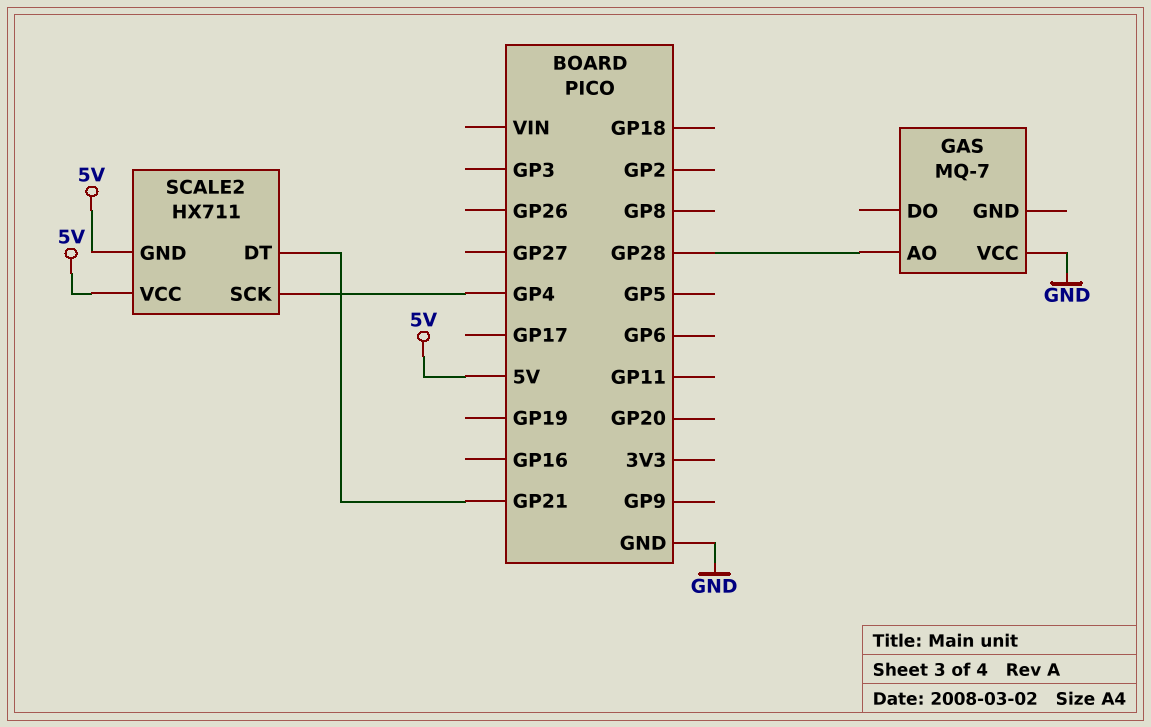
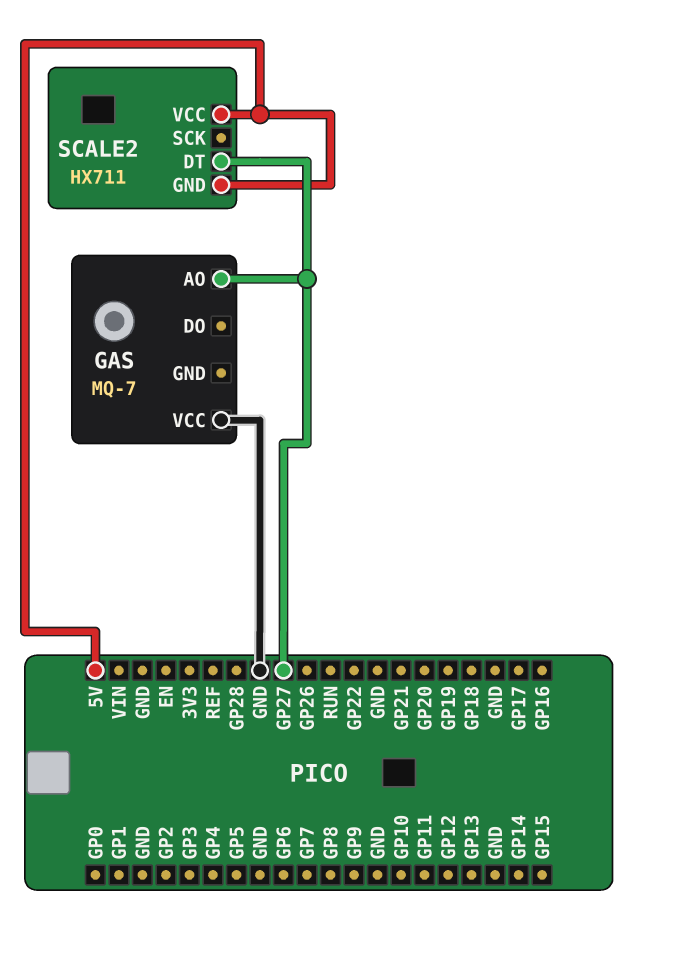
GAS pin AO: GP28 -> GP27
SCALE2 pin DT: GP21 -> GP27
SCALE2 pin SCK: GP4 -> none

